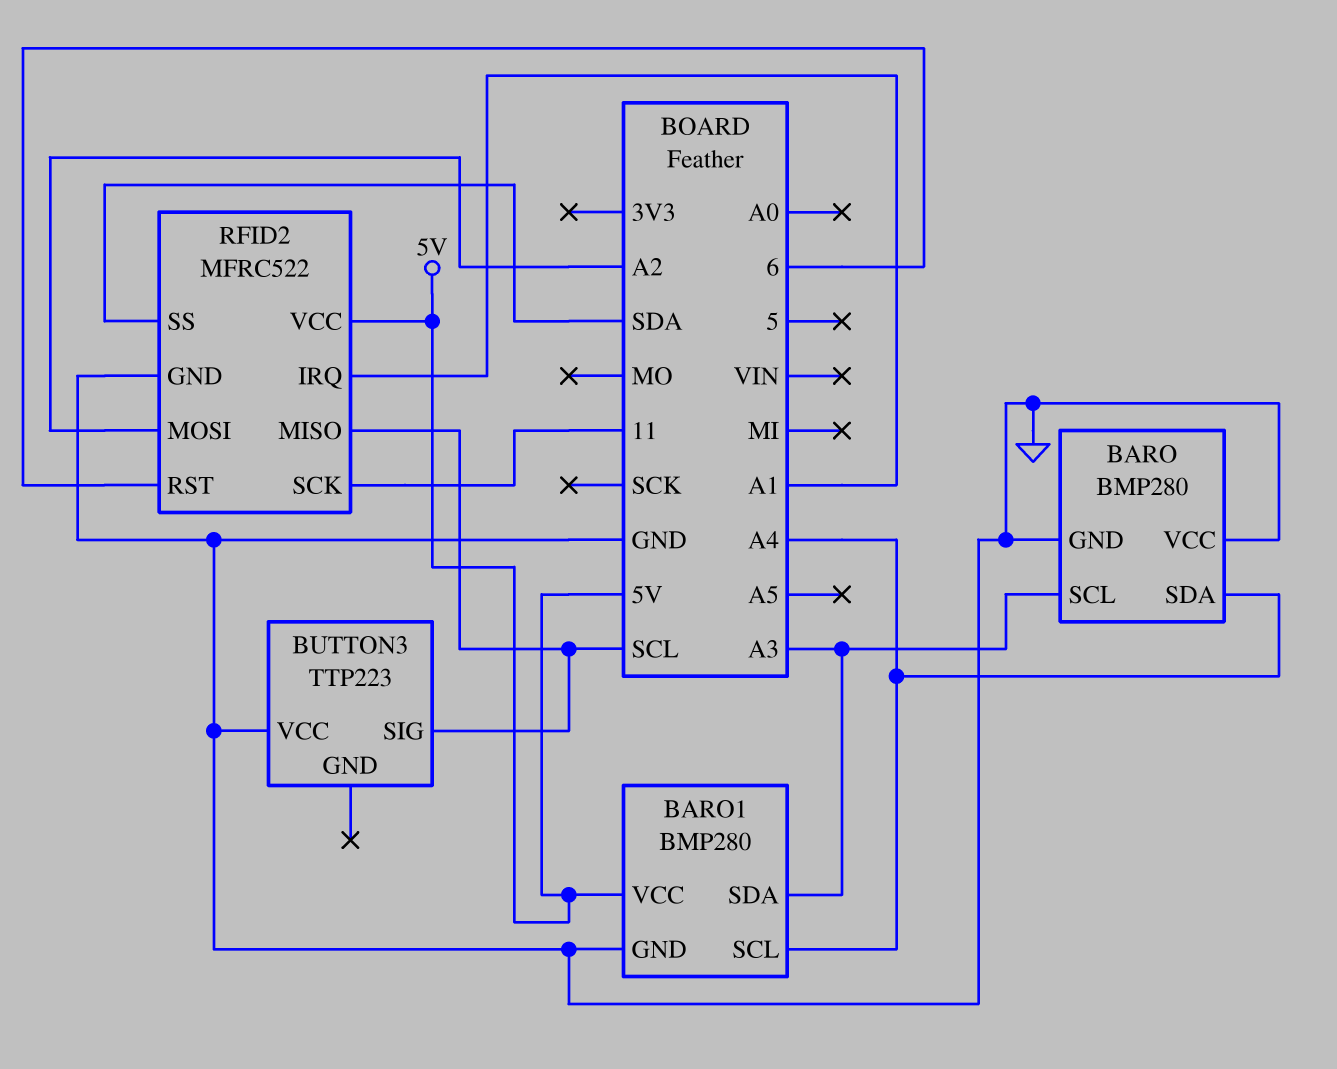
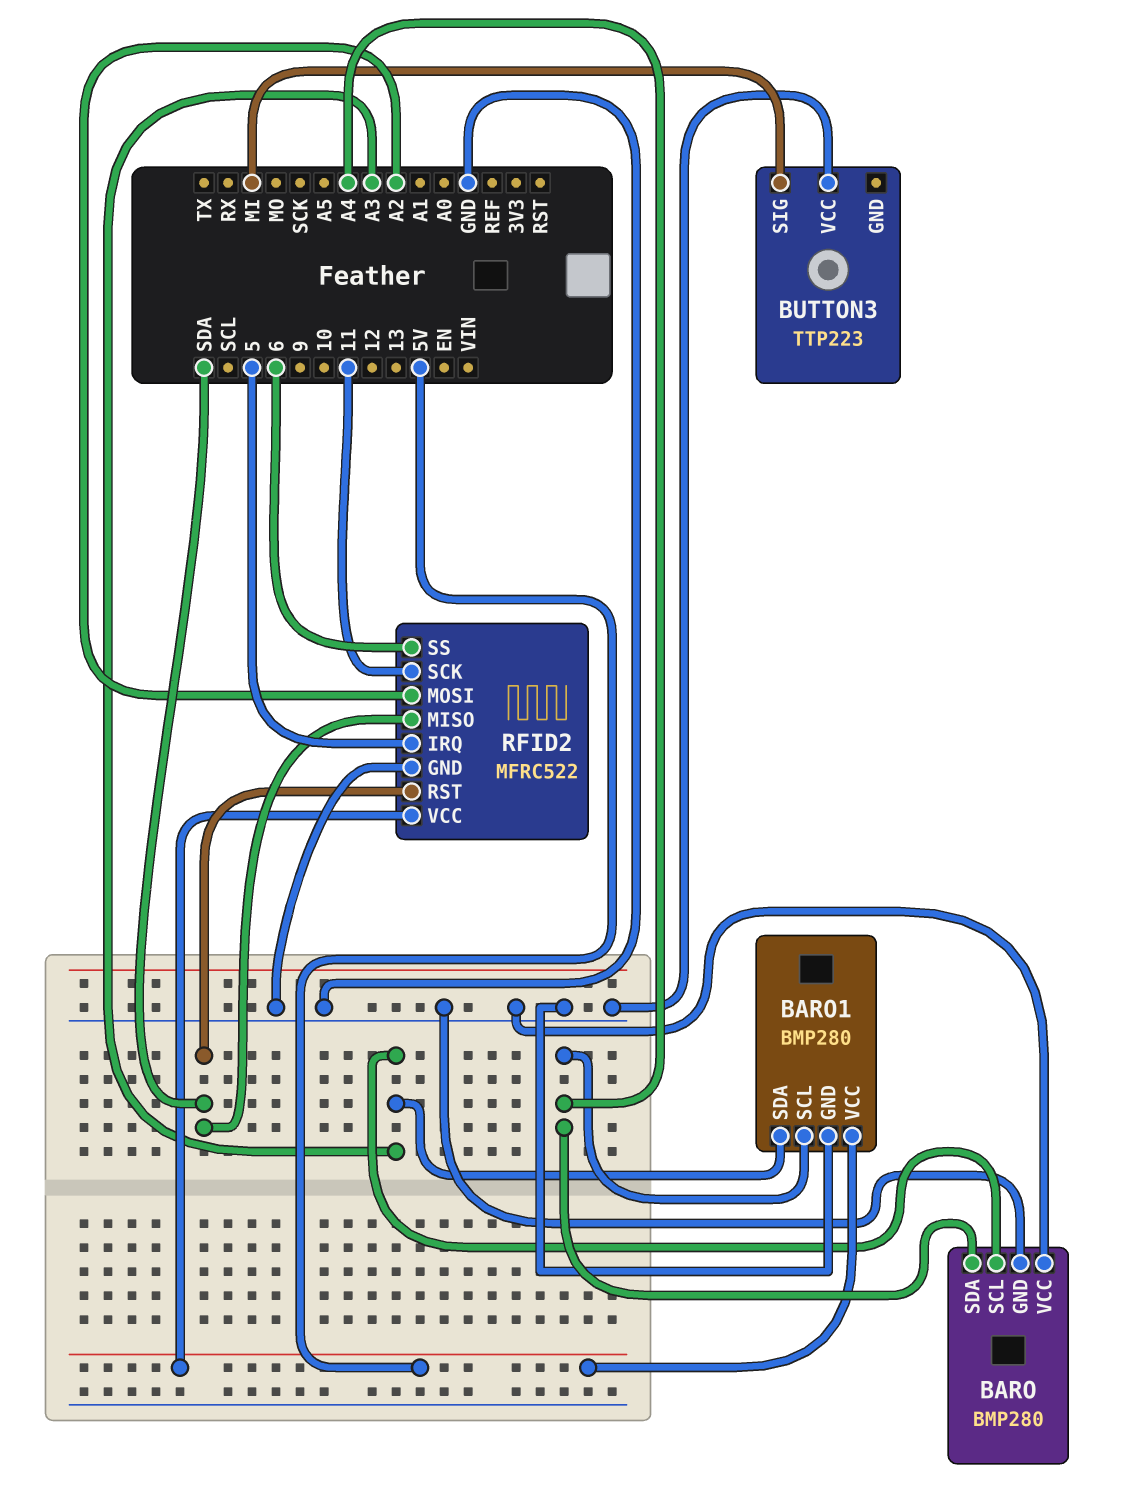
BUTTON3 pin SIG: SCL -> MI
RFID2 pin IRQ: A1 -> 5
RFID2 pin MISO: SCL -> SDA
RFID2 pin RST: 6 -> SDA
RFID2 pin SS: SDA -> 6

